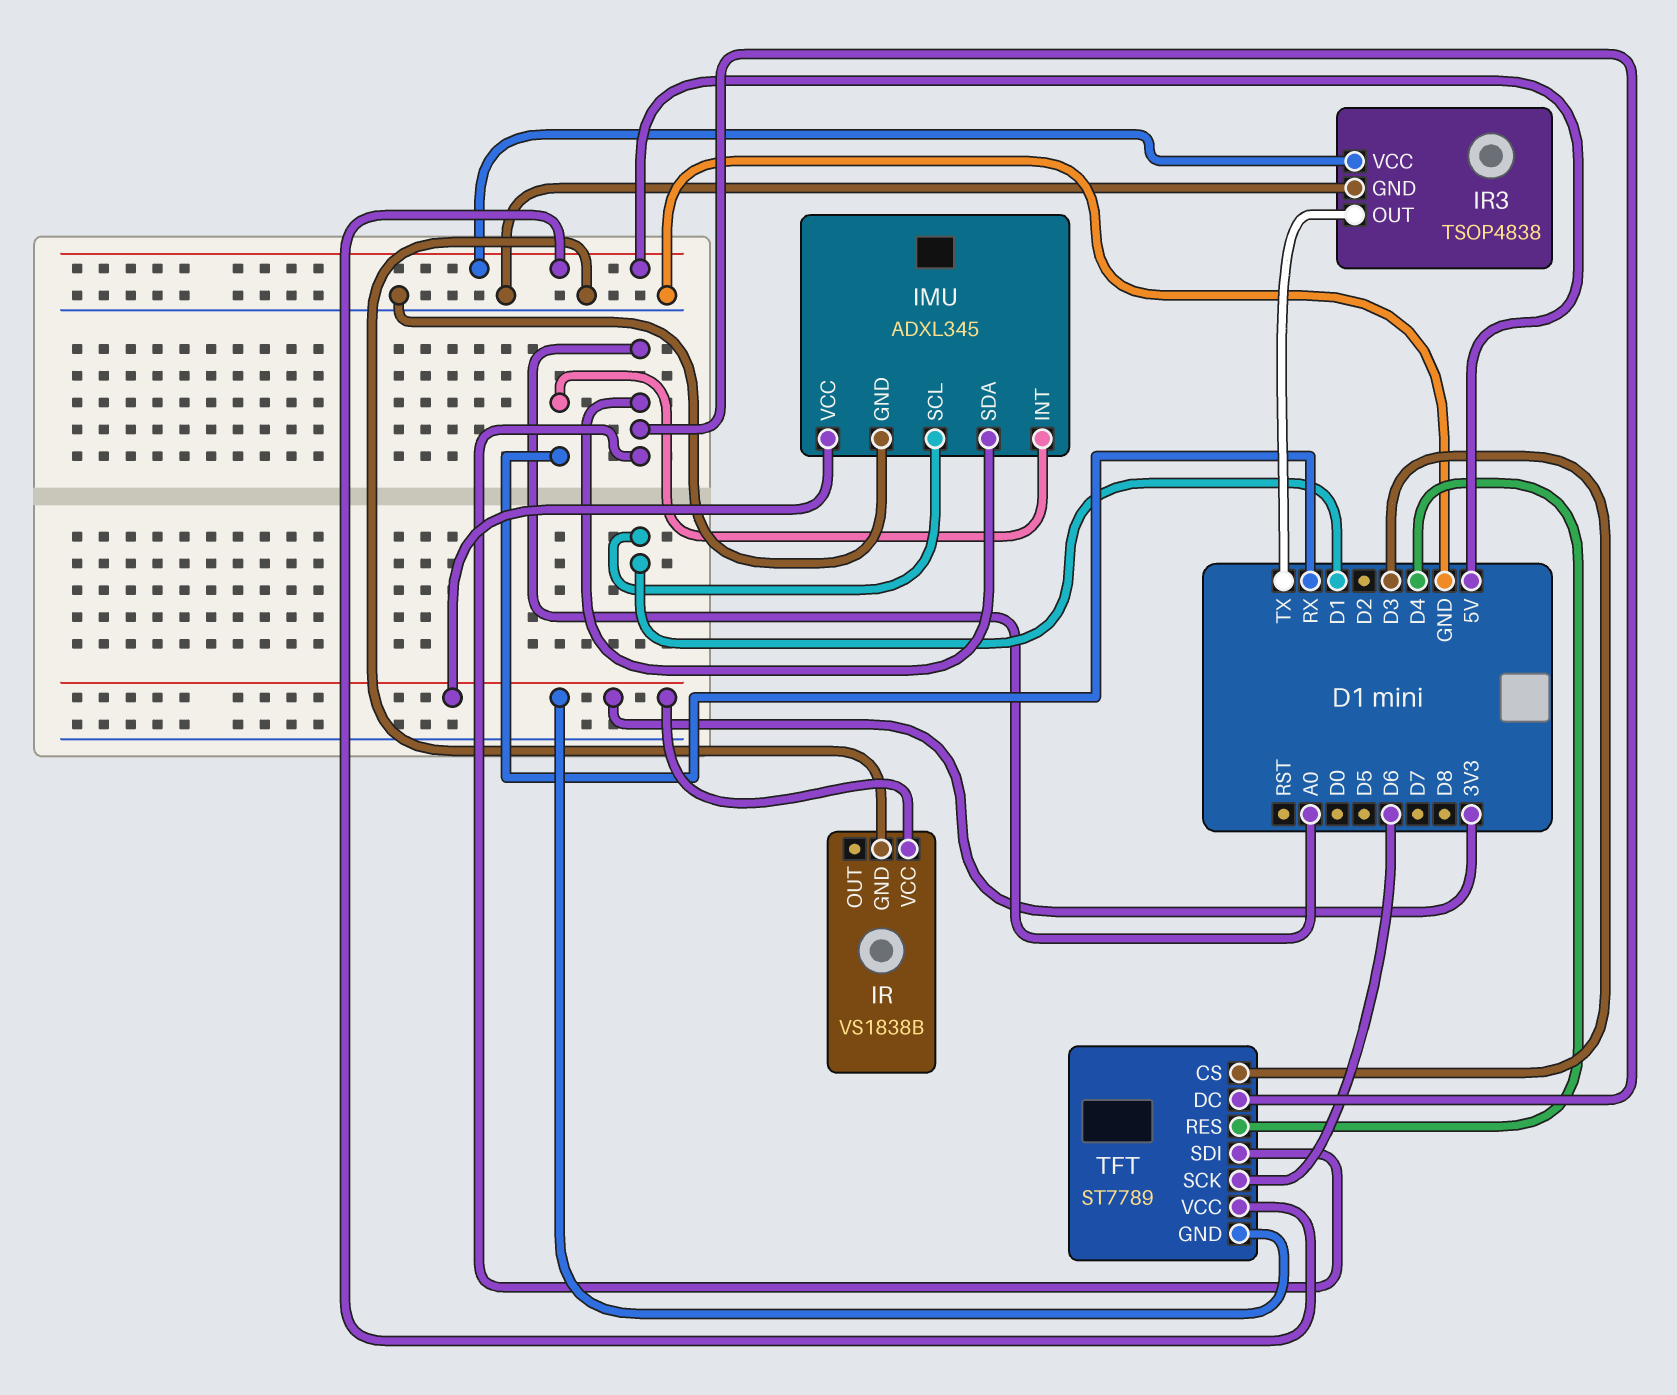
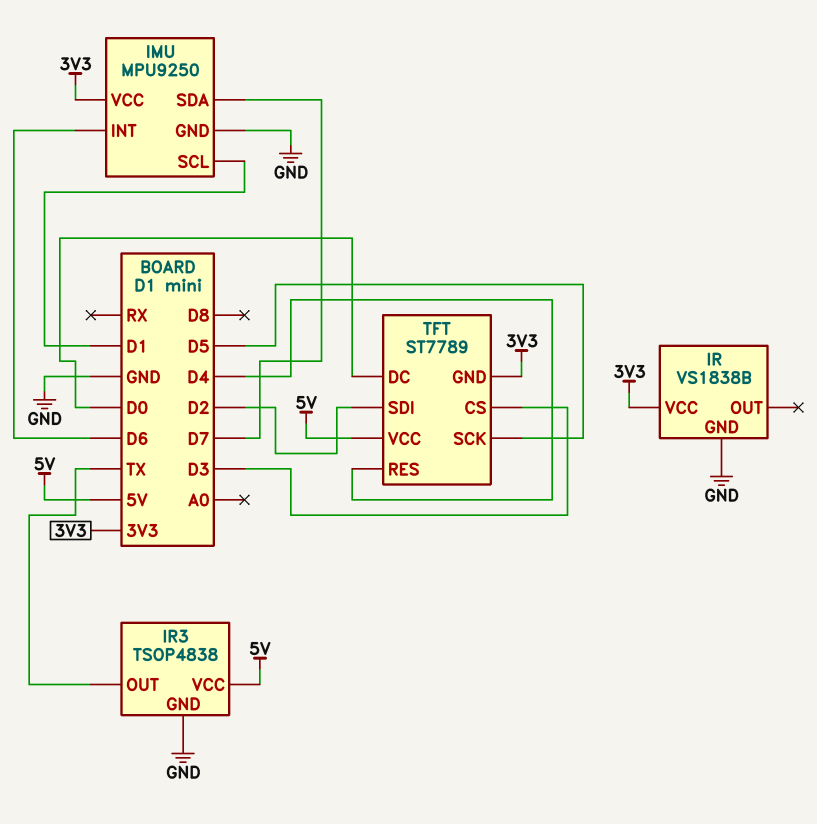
IMU: ADXL345 -> MPU9250
IMU pin INT: RX -> D6
IMU pin SDA: A0 -> D7
TFT pin DC: A0 -> D0
TFT pin SCK: D6 -> D5
TFT pin SDI: A0 -> D2

